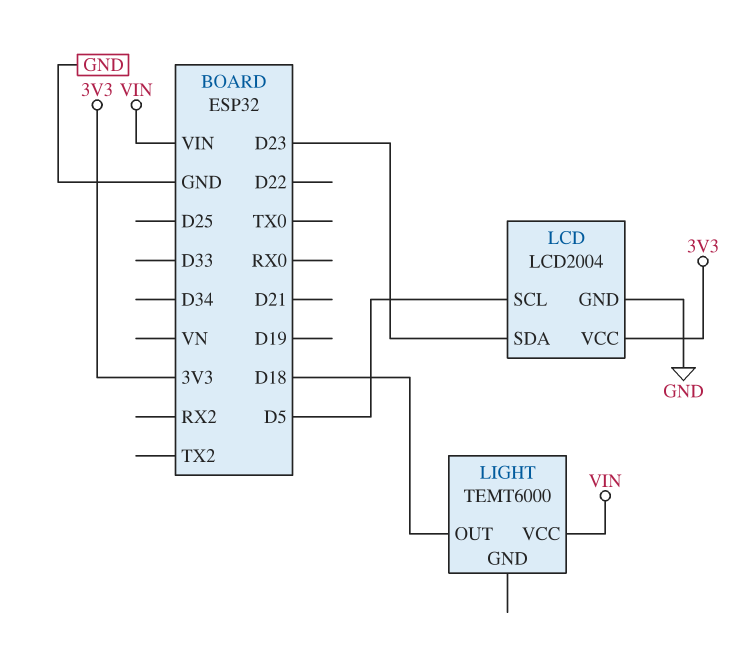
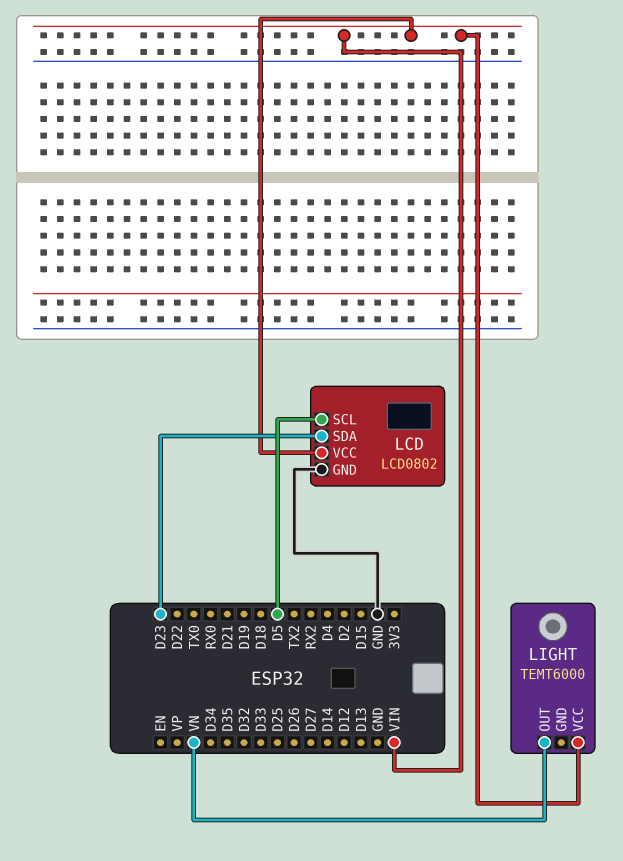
LCD: LCD2004 -> LCD0802
LCD pin VCC: 3V3 -> VIN
LIGHT pin OUT: D18 -> VN

